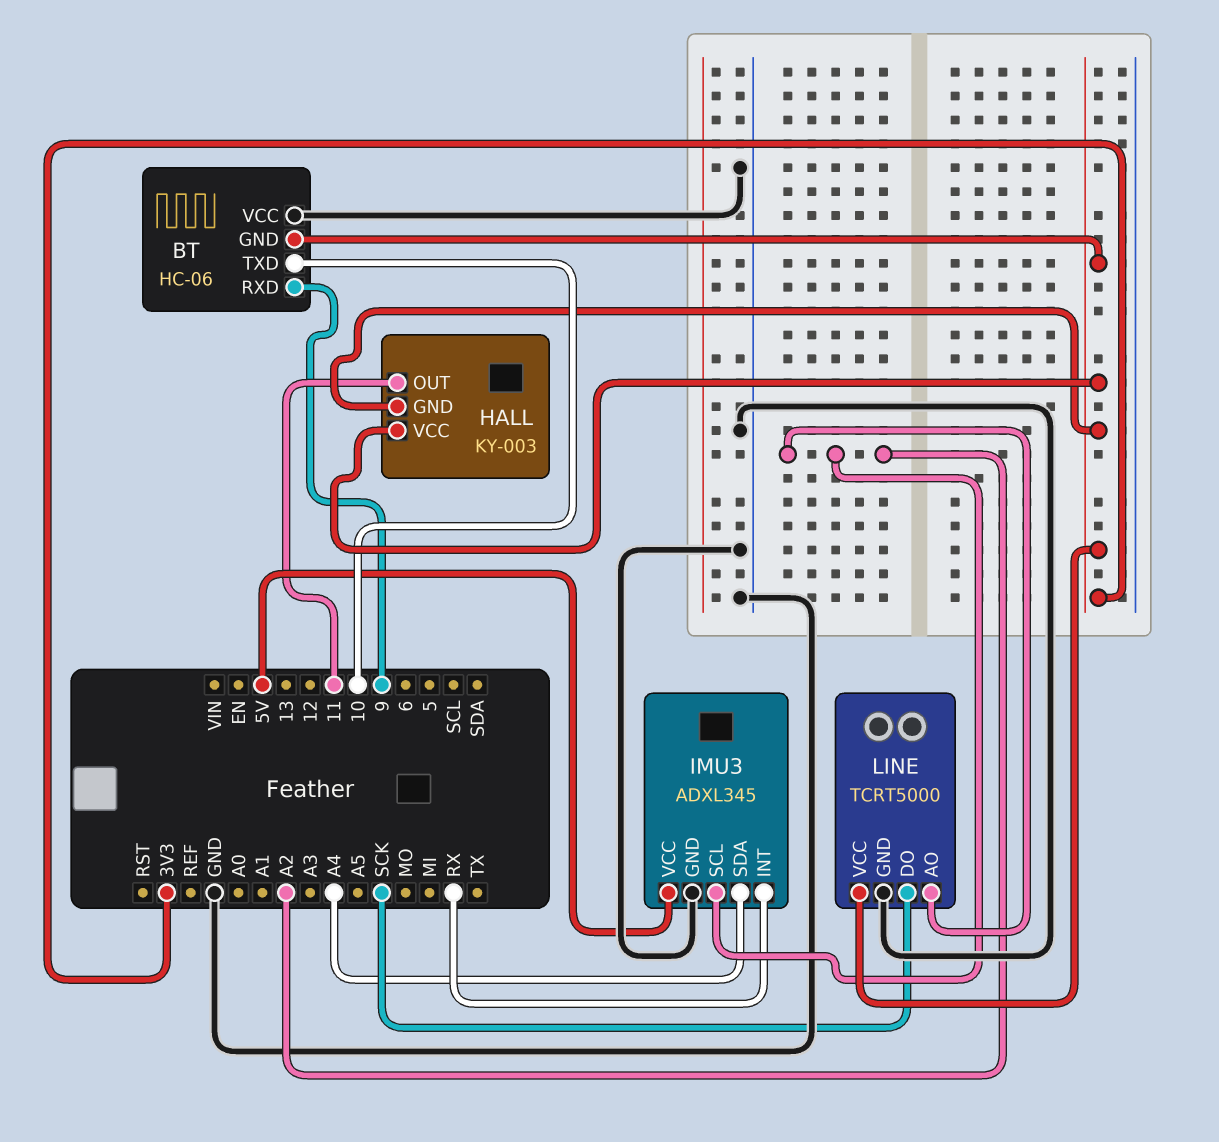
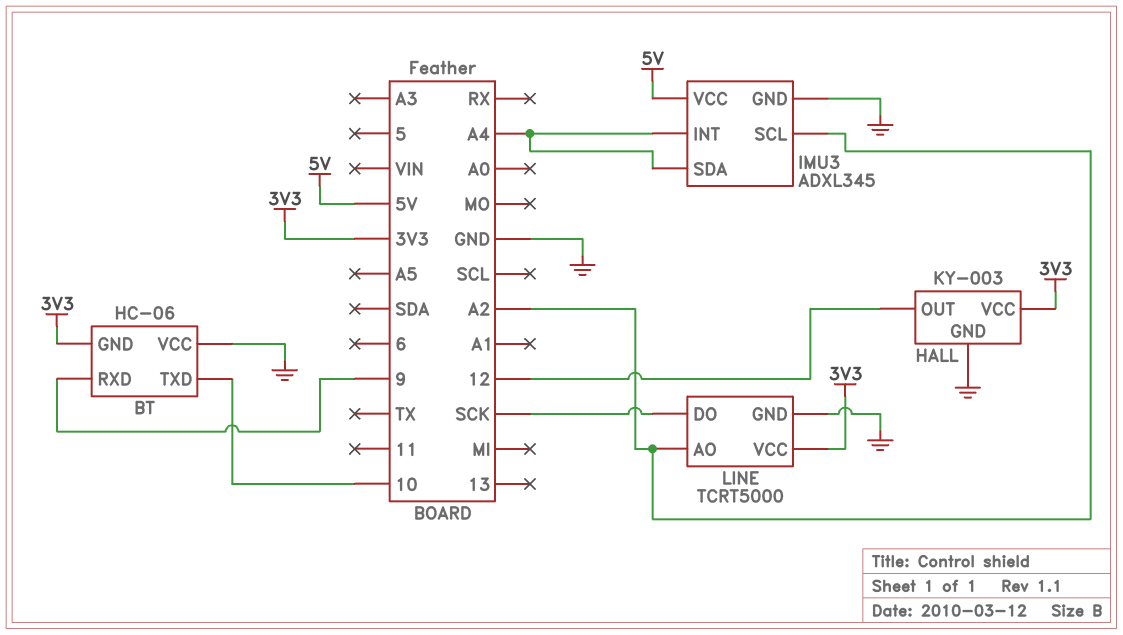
HALL pin GND: 3V3 -> GND
HALL pin OUT: 11 -> 12
IMU3 pin INT: RX -> A4

